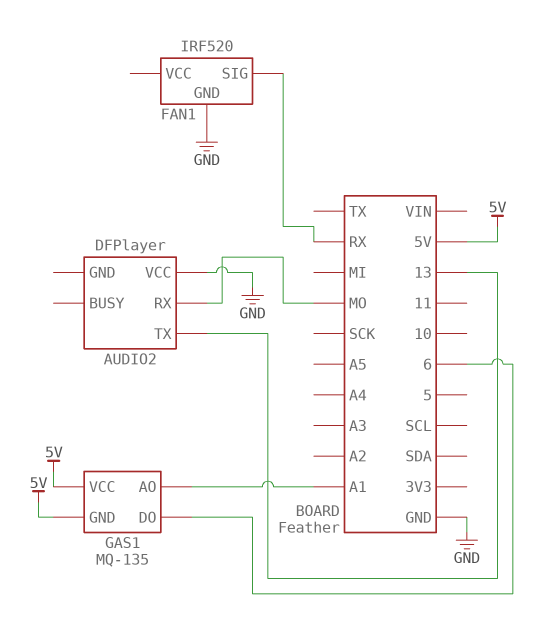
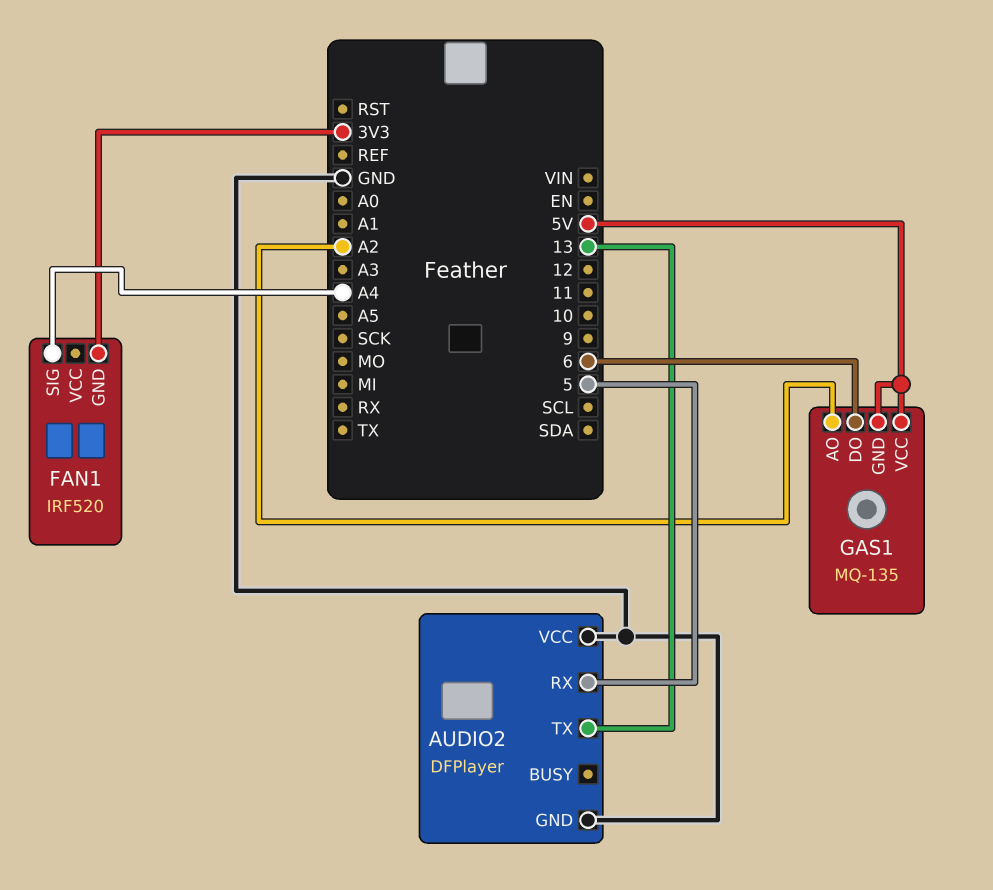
AUDIO2 pin GND: none -> GND
AUDIO2 pin RX: MO -> 5
FAN1 pin GND: GND -> 3V3
FAN1 pin SIG: RX -> A4
GAS1 pin AO: A1 -> A2

